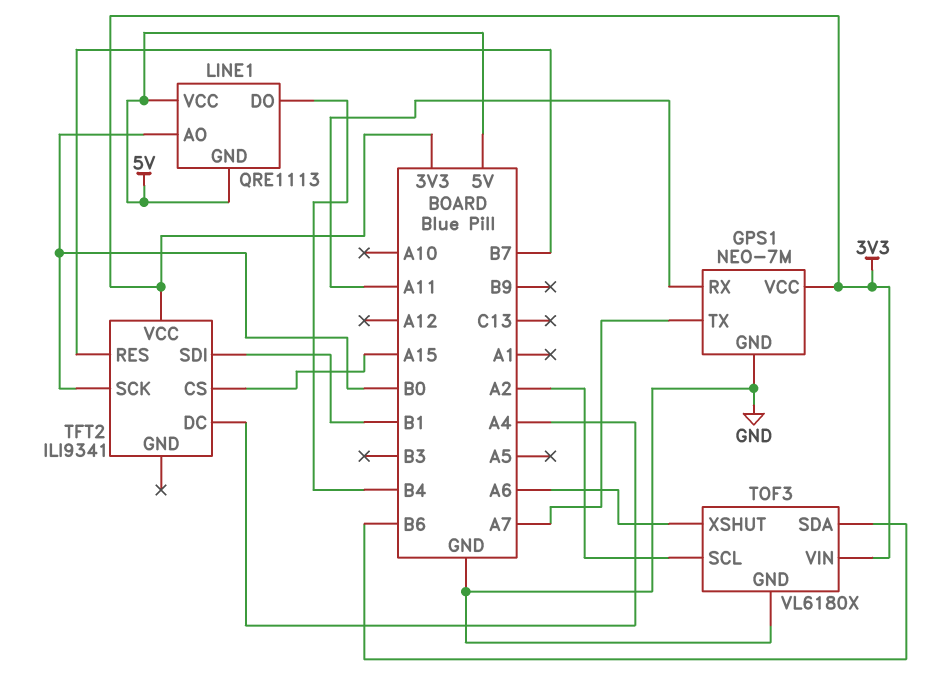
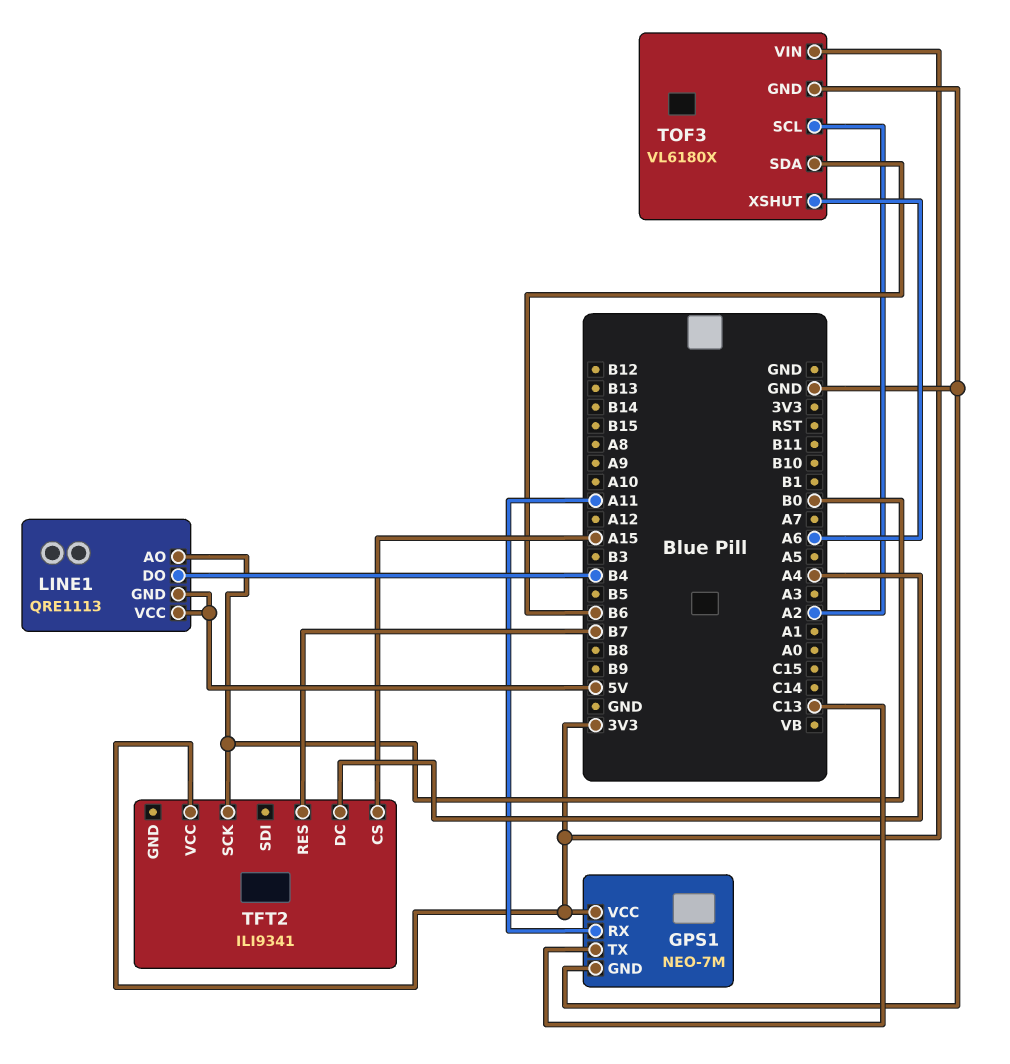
GPS1 pin TX: A7 -> C13
TFT2 pin SDI: B1 -> none

